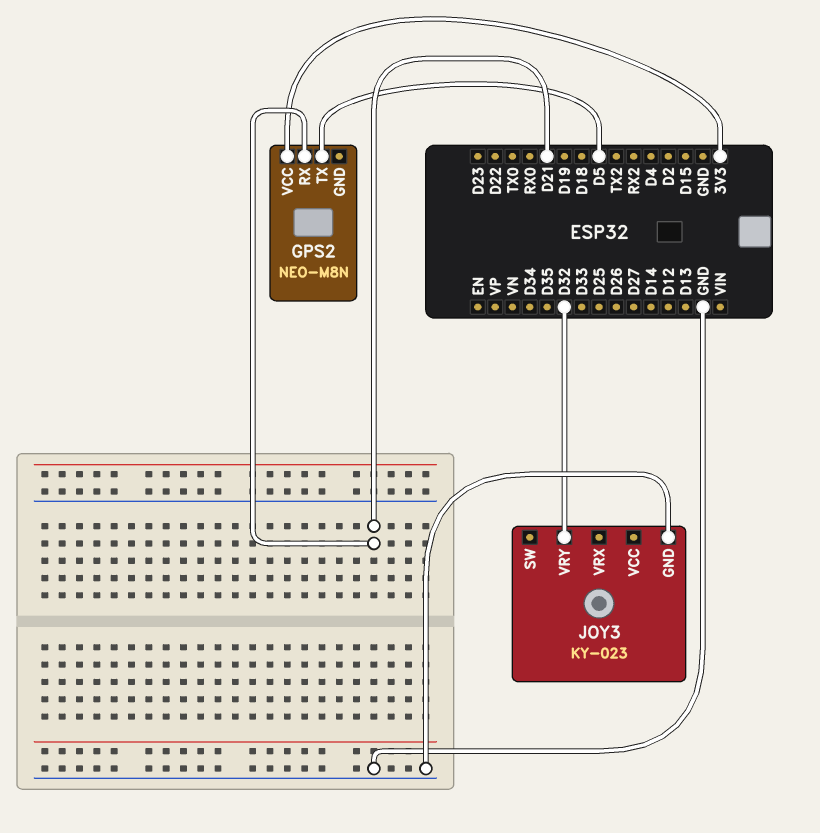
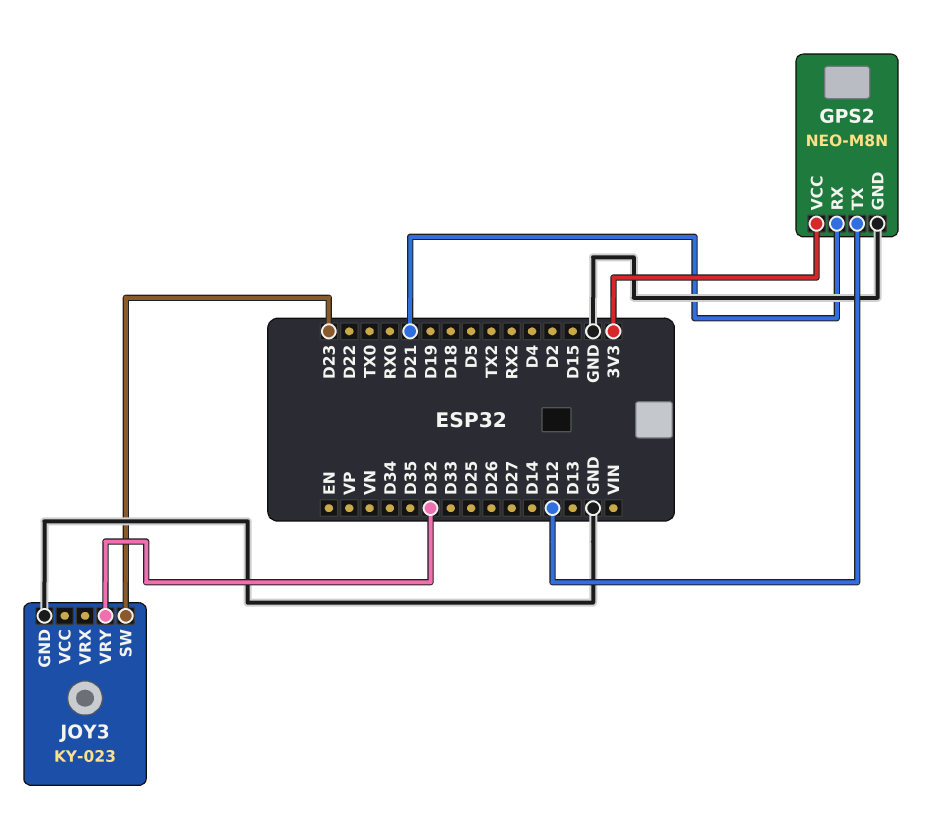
GPS2 pin GND: none -> GND
GPS2 pin TX: D5 -> D12
JOY3 pin SW: none -> D23

